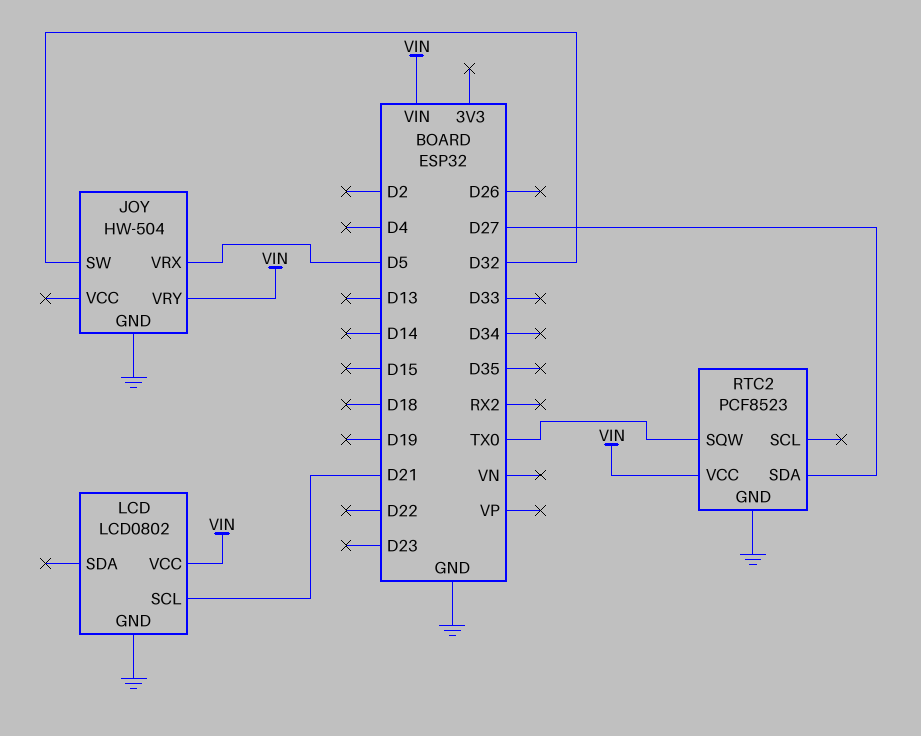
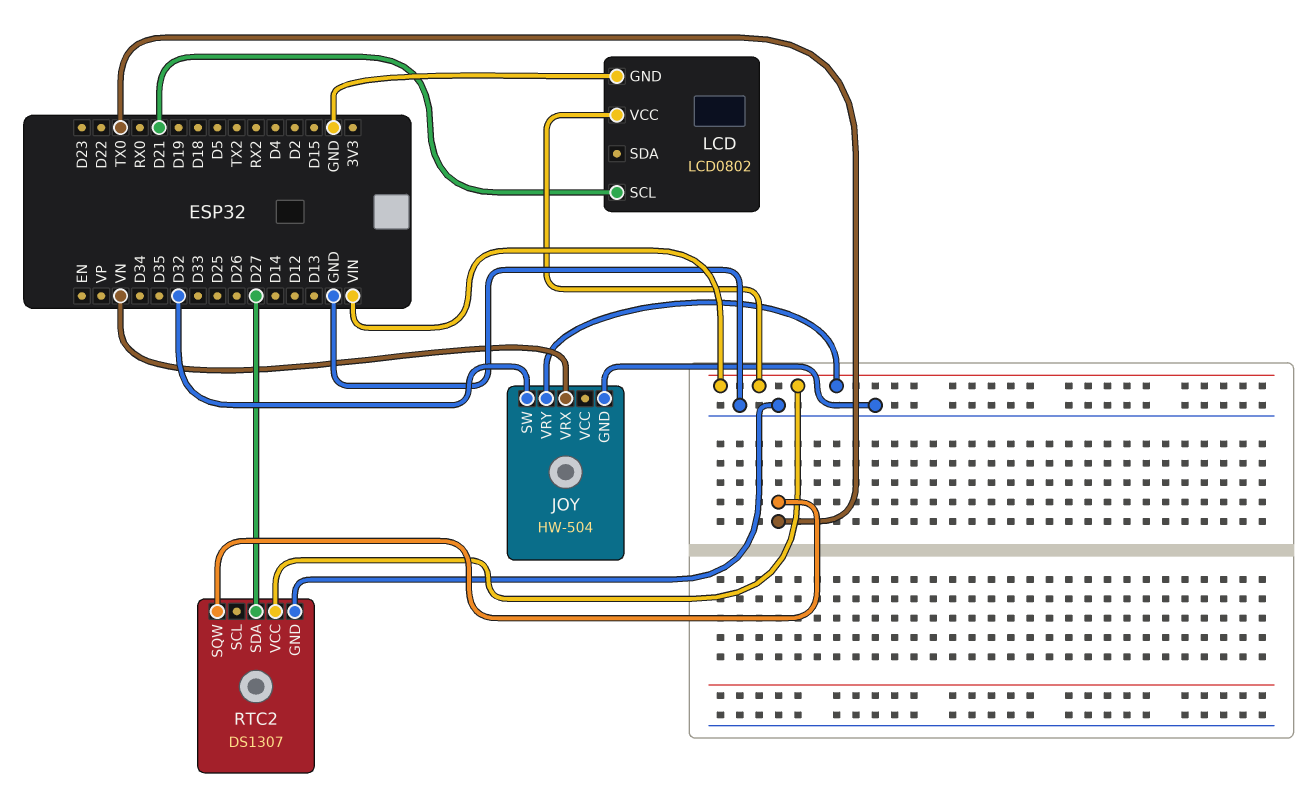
JOY pin VRX: D5 -> VN
RTC2: PCF8523 -> DS1307

